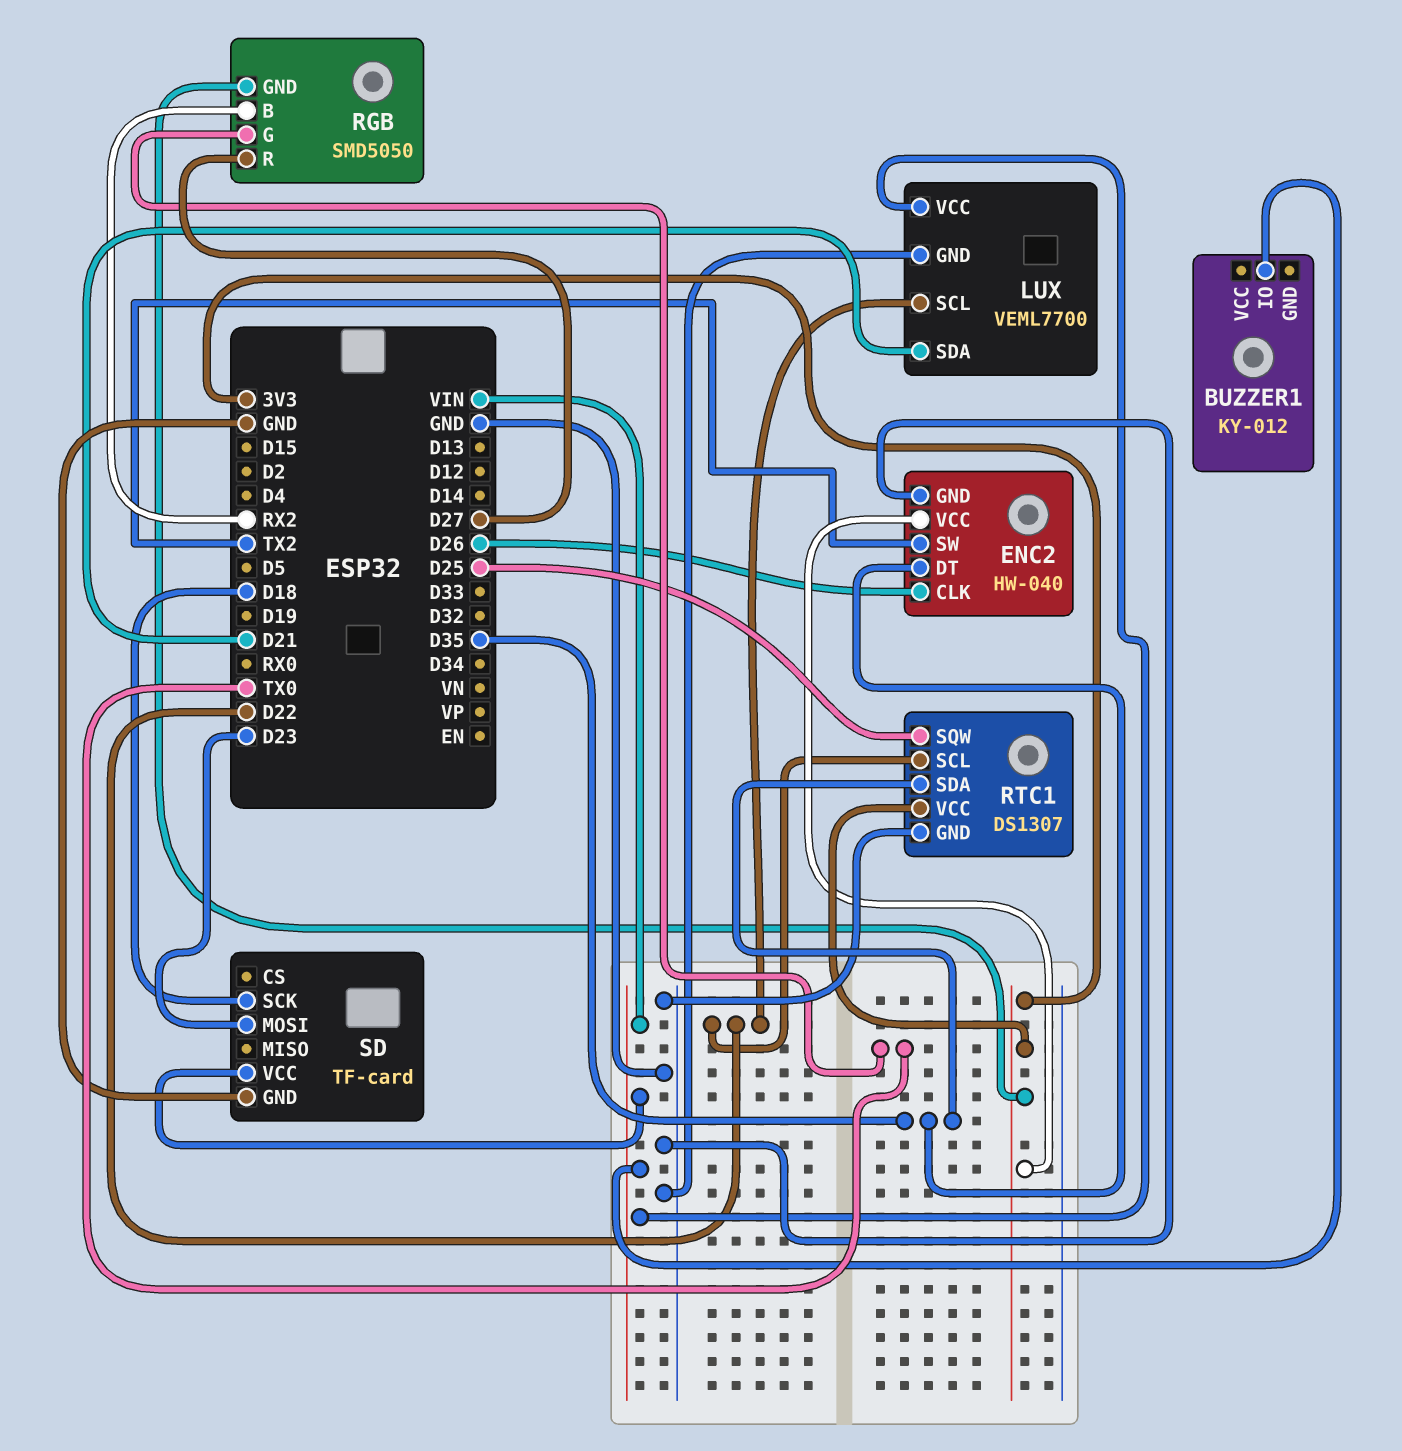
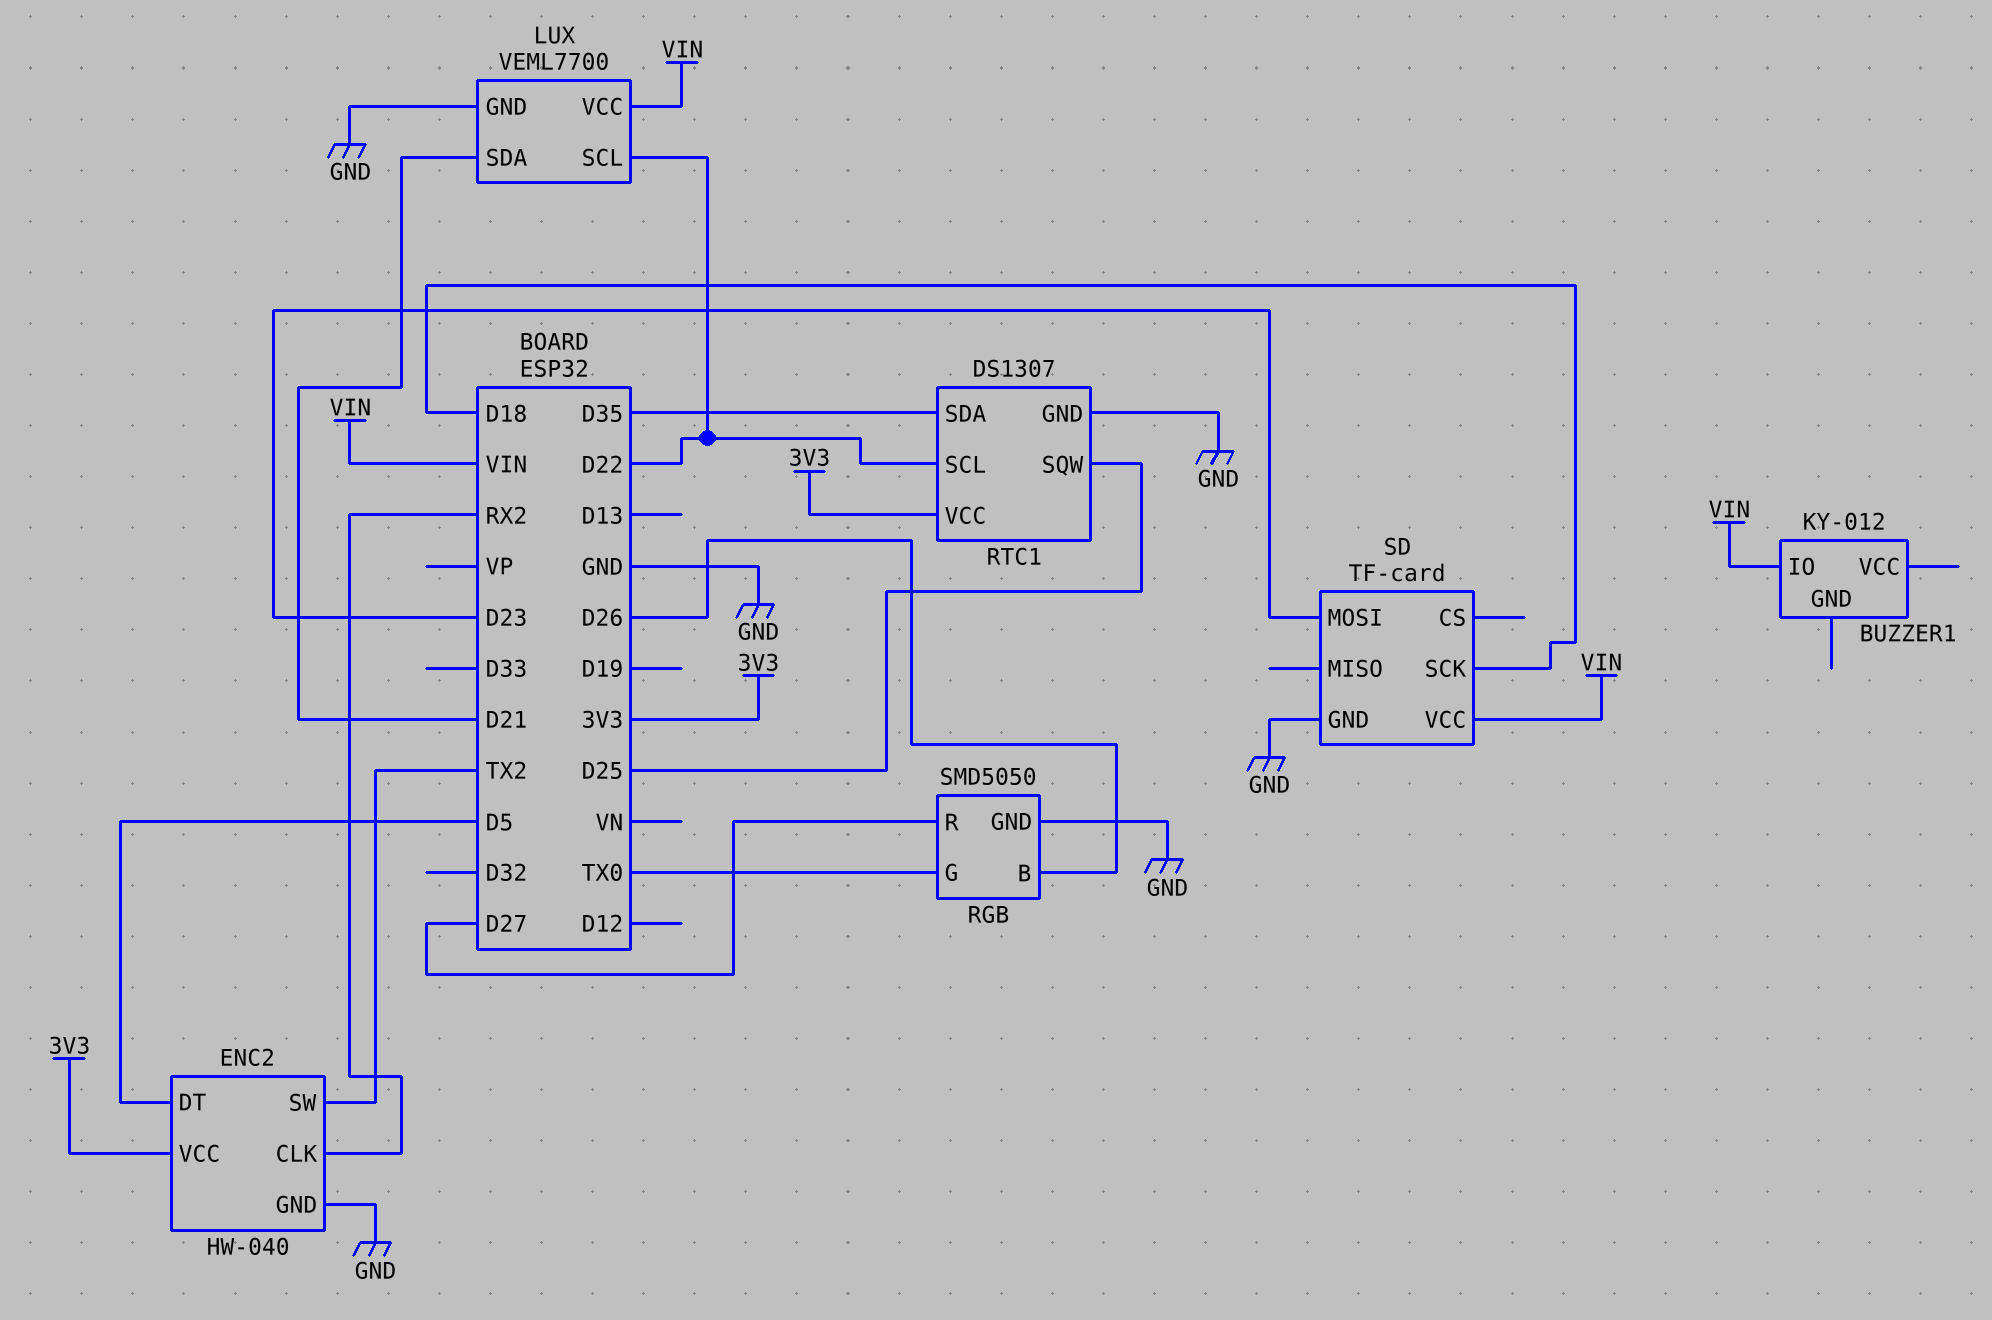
ENC2 pin CLK: D26 -> RX2
ENC2 pin DT: D35 -> D5
RGB pin B: RX2 -> D26
RGB pin GND: 3V3 -> GND

